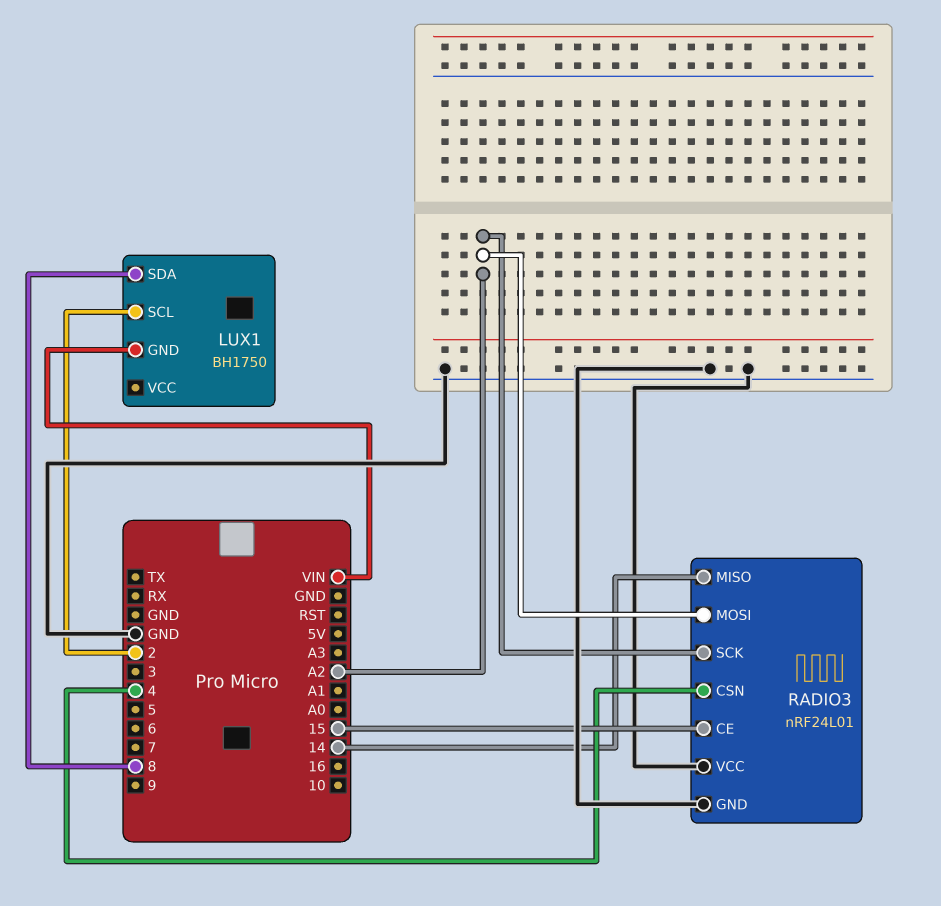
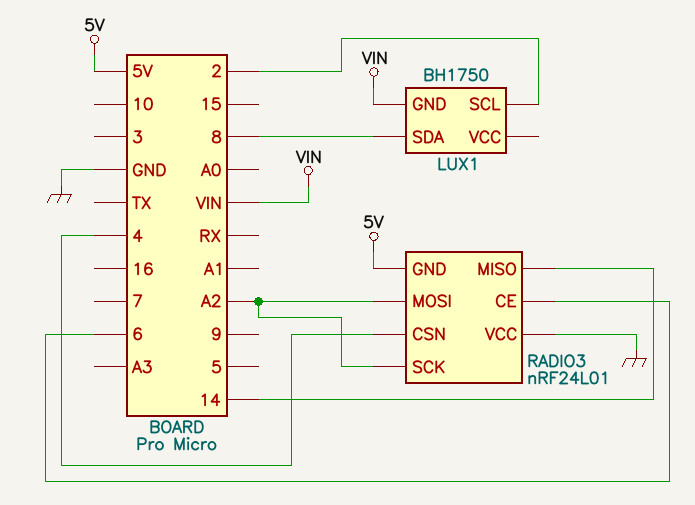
RADIO3 pin CE: 15 -> 6
RADIO3 pin GND: GND -> 5V

